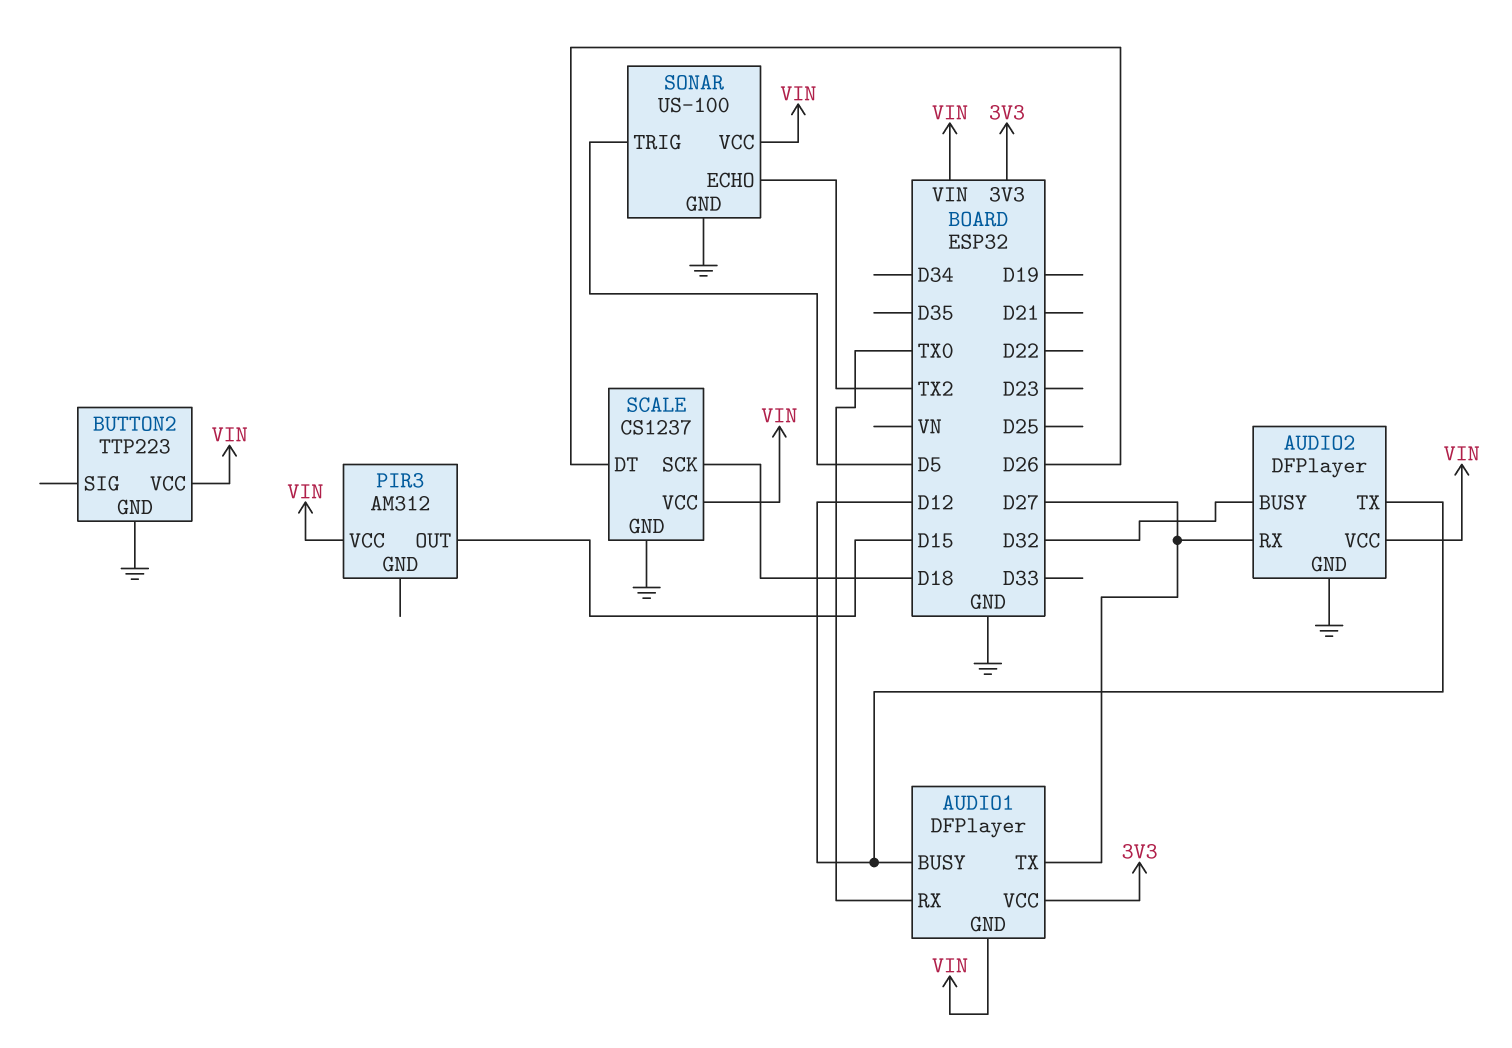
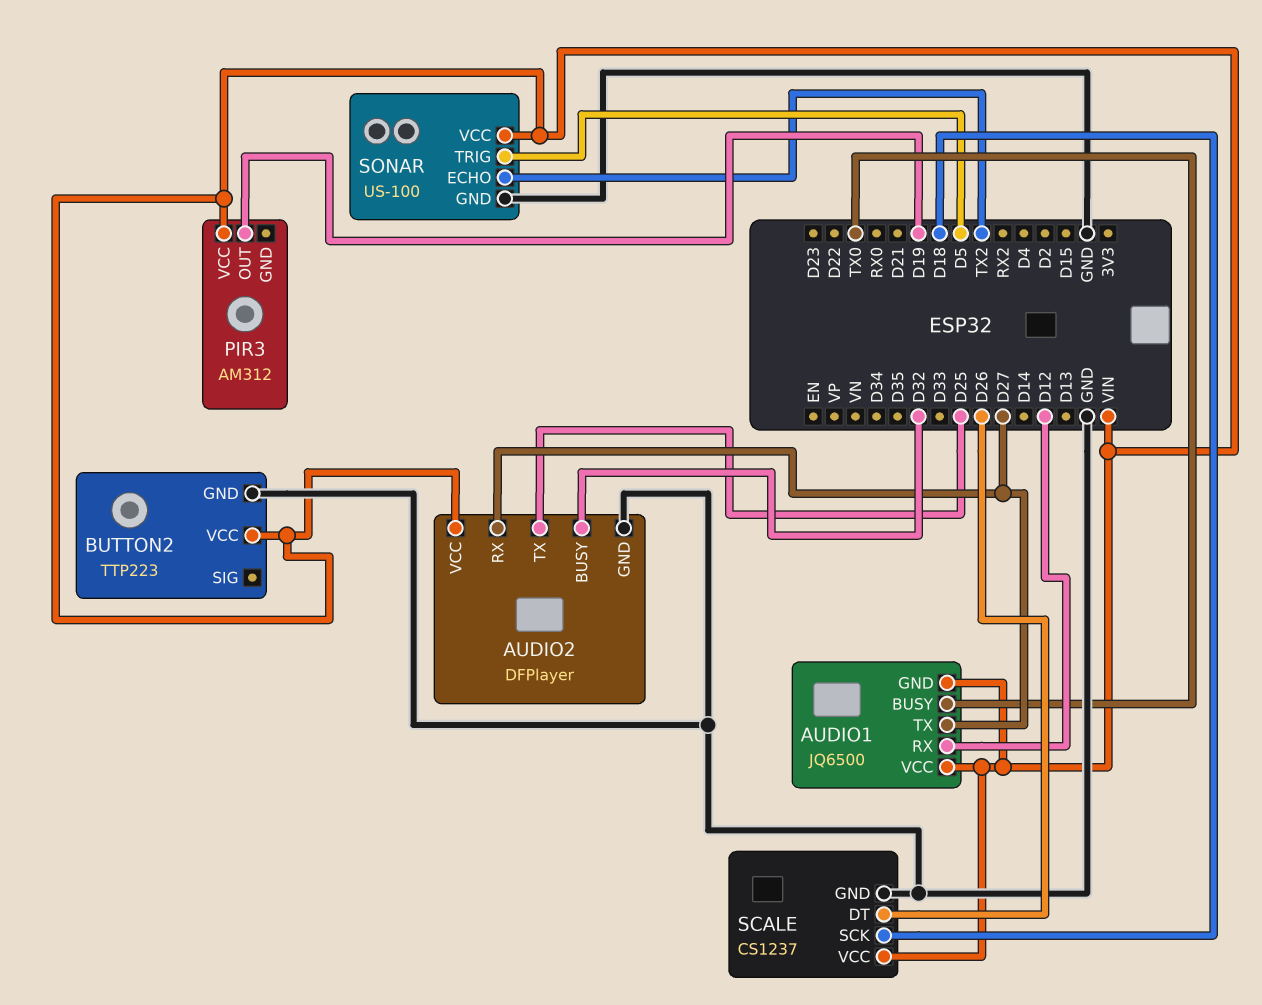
AUDIO1: DFPlayer -> JQ6500
AUDIO1 pin BUSY: D12 -> TX0
AUDIO1 pin RX: TX0 -> D12
AUDIO1 pin VCC: 3V3 -> VIN
AUDIO2 pin TX: D12 -> D25
PIR3 pin OUT: D15 -> D19

